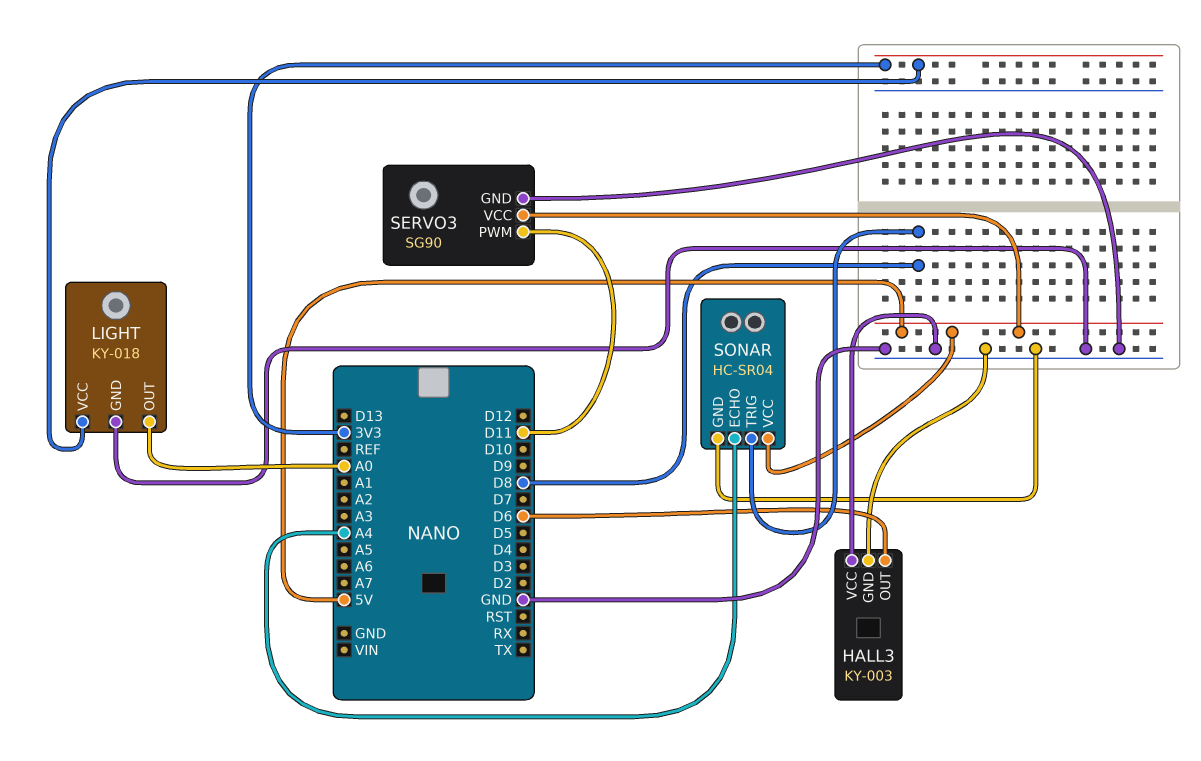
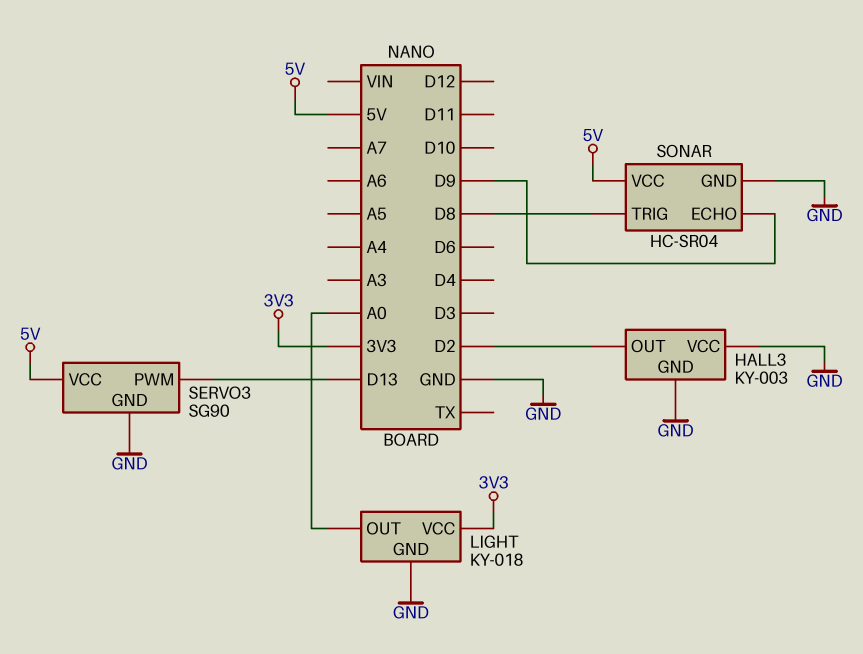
HALL3 pin OUT: D6 -> D2
SERVO3 pin PWM: D11 -> D13
SONAR pin ECHO: A4 -> D9

